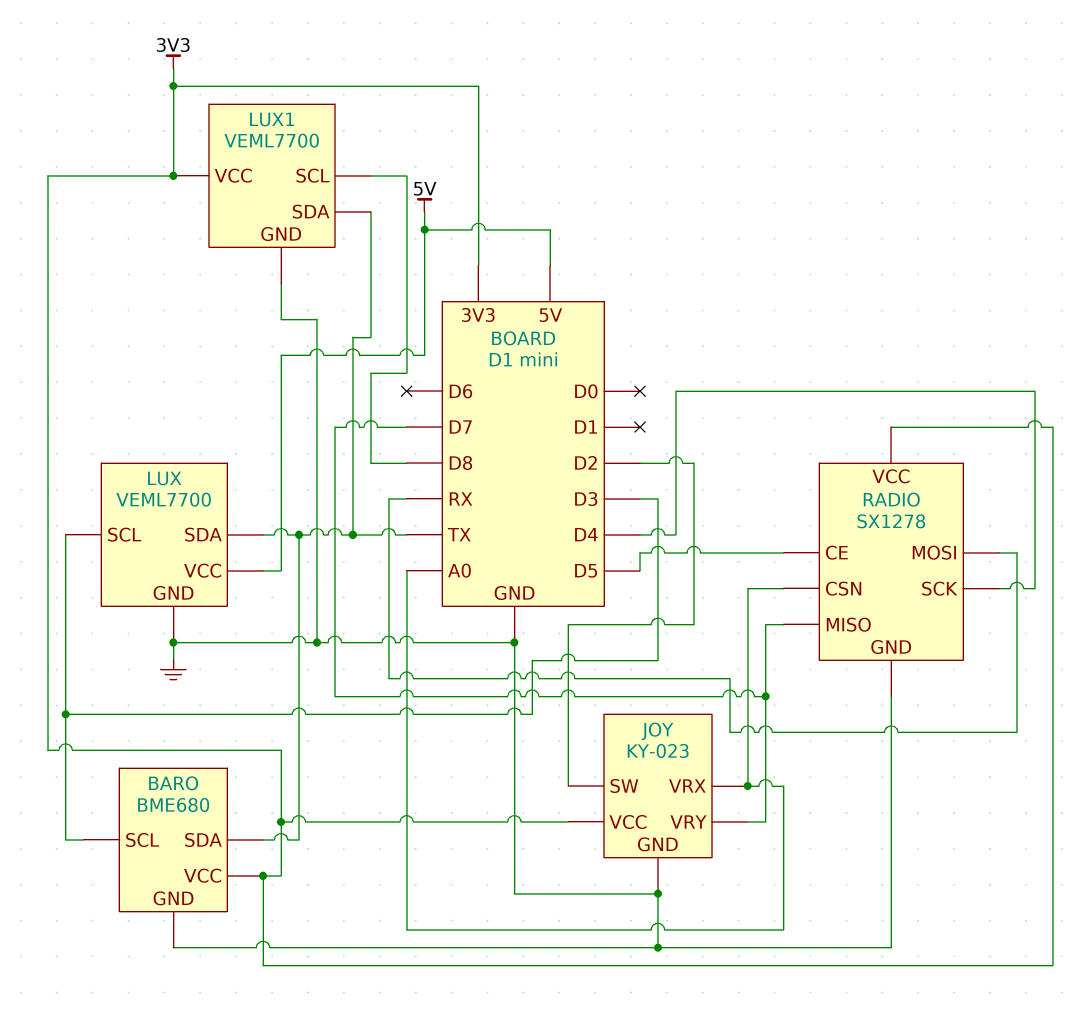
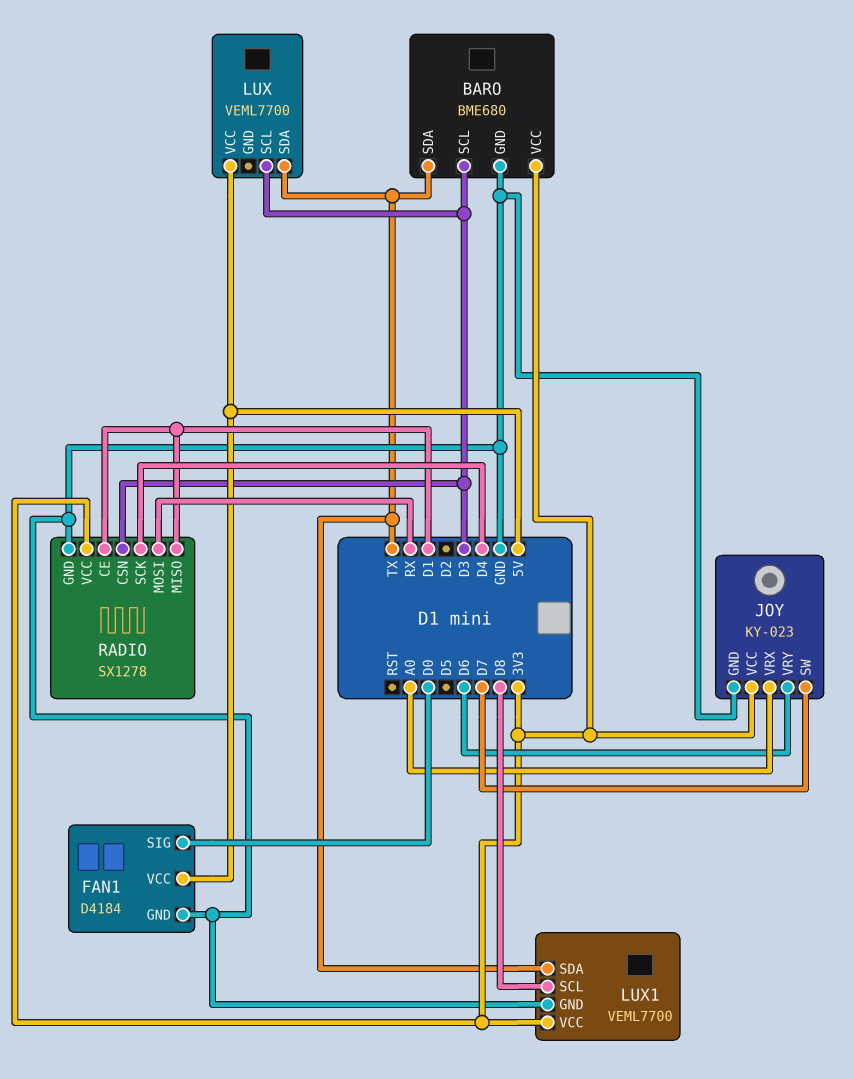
FAN1: none -> D4184
FAN1 pin GND: none -> GND
FAN1 pin SIG: none -> D0
FAN1 pin VCC: none -> 5V
JOY pin SW: D2 -> D7
JOY pin VRY: D7 -> D6
LUX pin GND: GND -> none
RADIO pin CE: D5 -> D1
RADIO pin CSN: A0 -> D3
RADIO pin MISO: D7 -> D1

